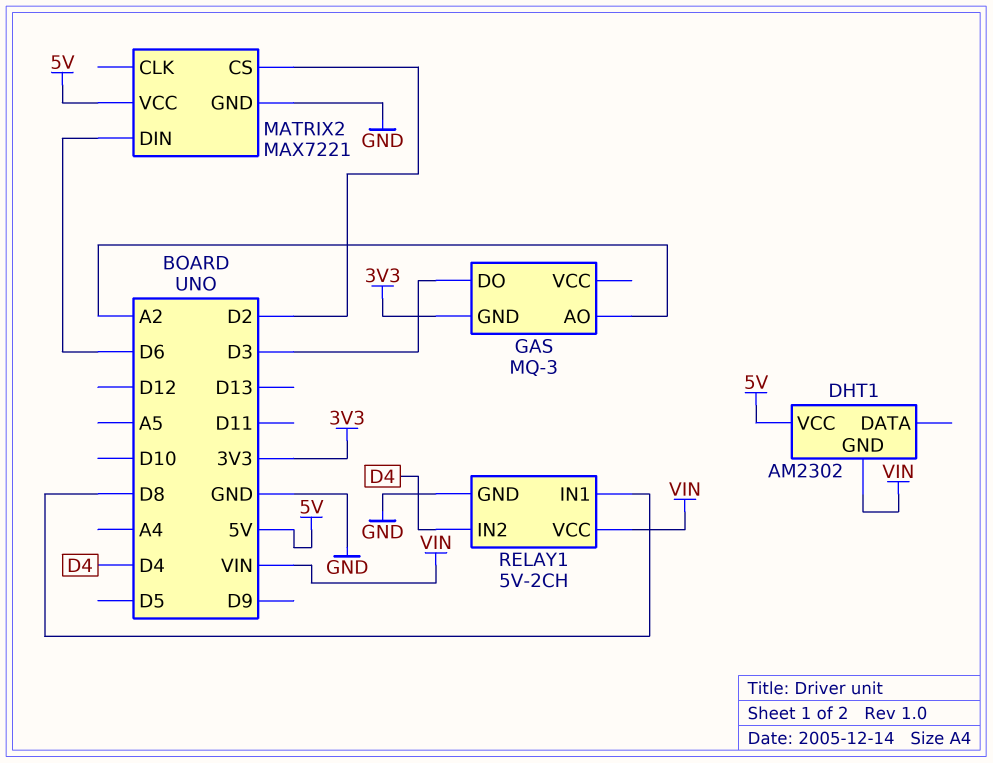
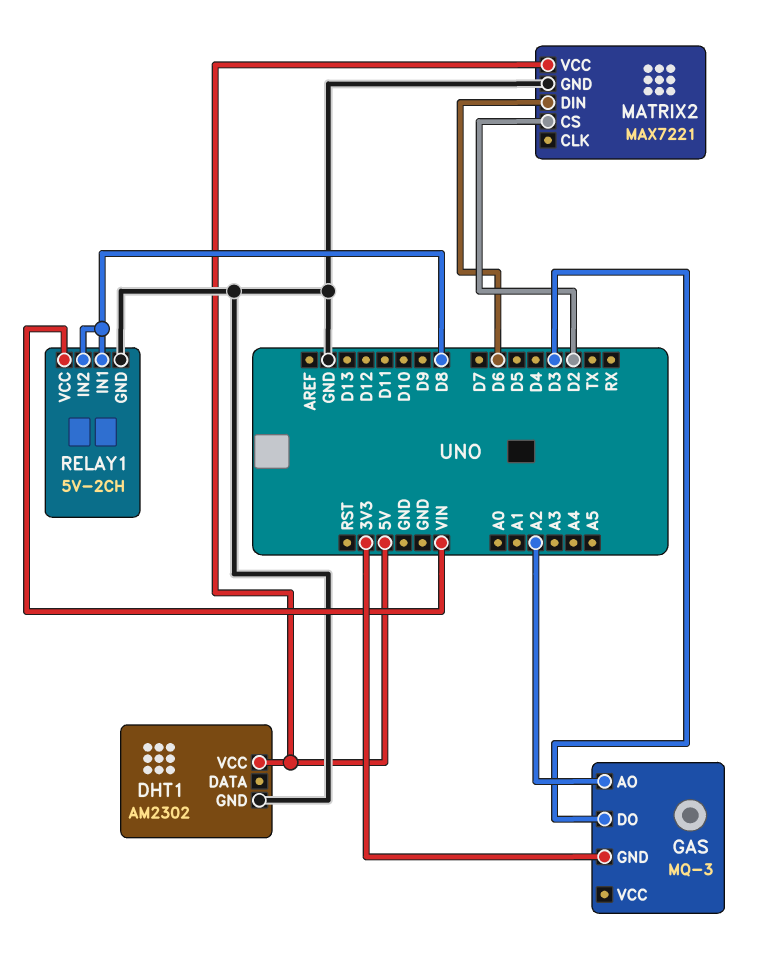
DHT1 pin GND: VIN -> GND
RELAY1 pin IN2: D4 -> D8

